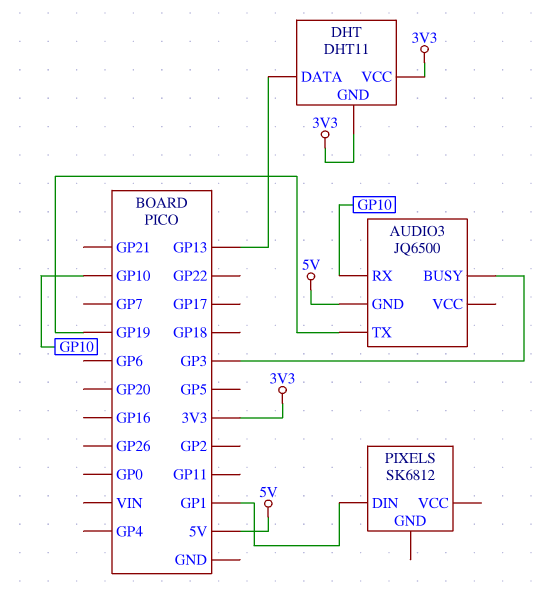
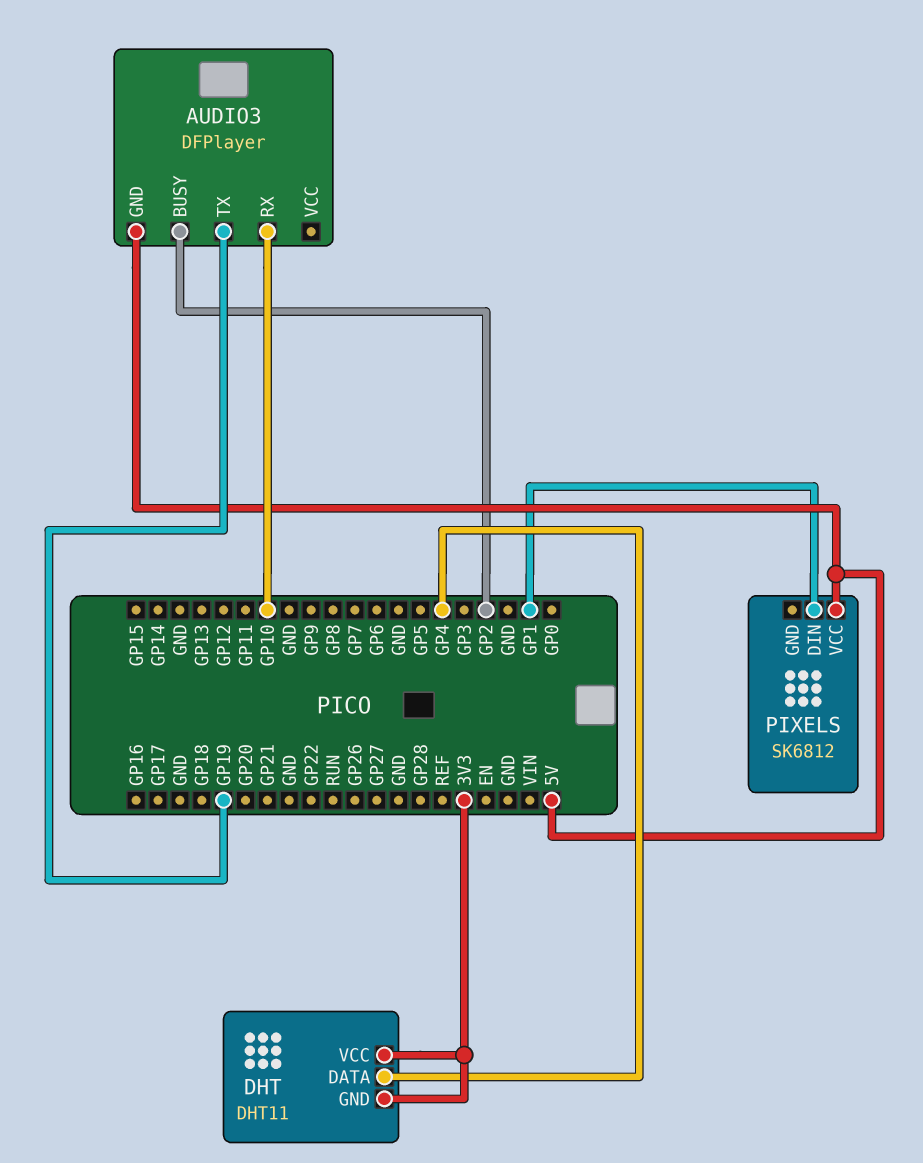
AUDIO3: JQ6500 -> DFPlayer
AUDIO3 pin BUSY: GP3 -> GP2
DHT pin DATA: GP13 -> GP4
PIXELS pin VCC: none -> 5V

